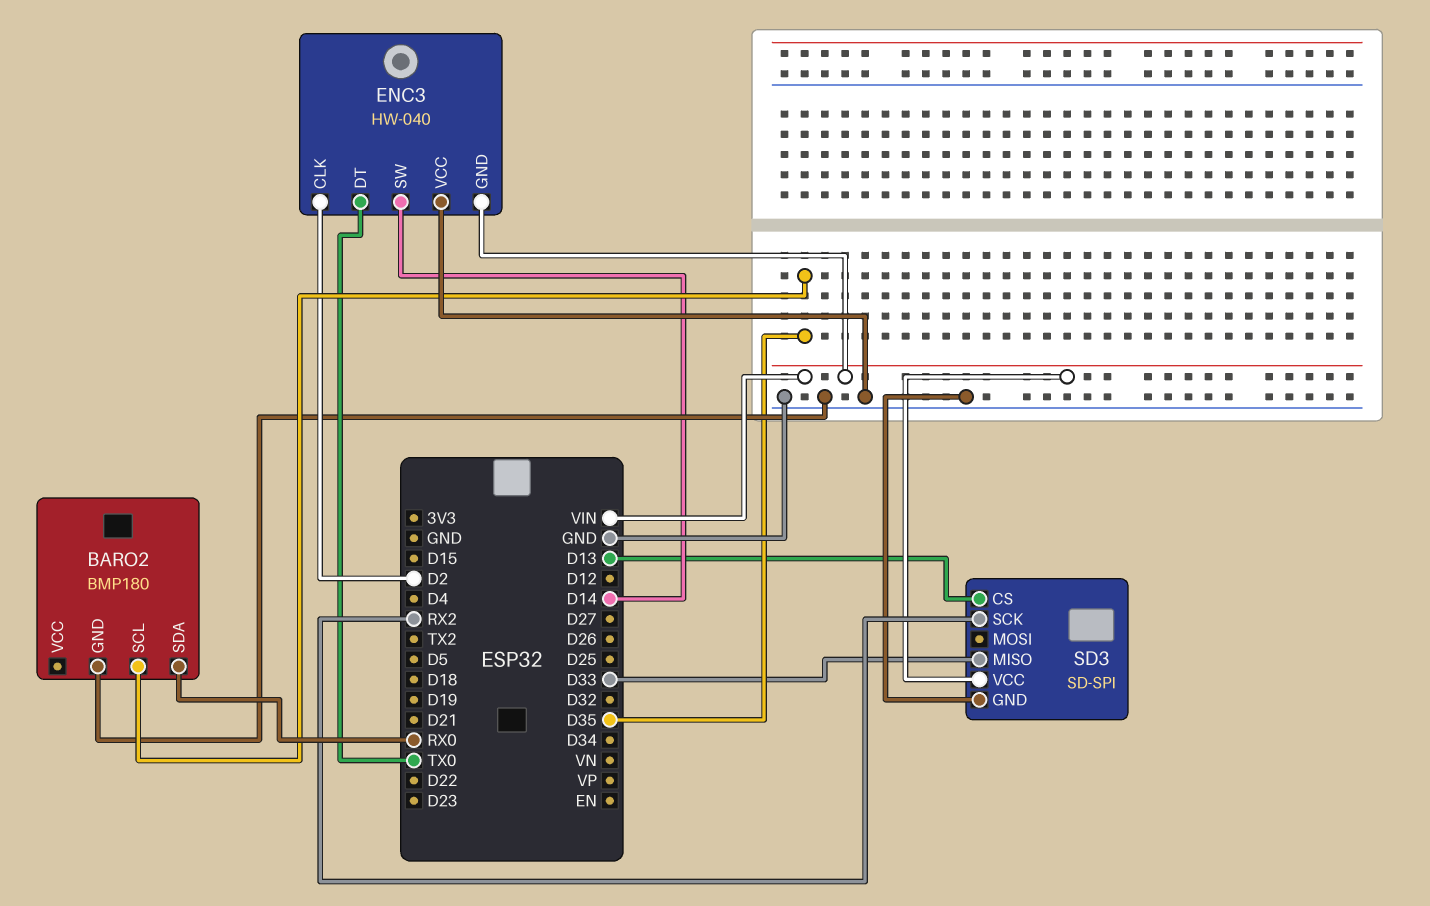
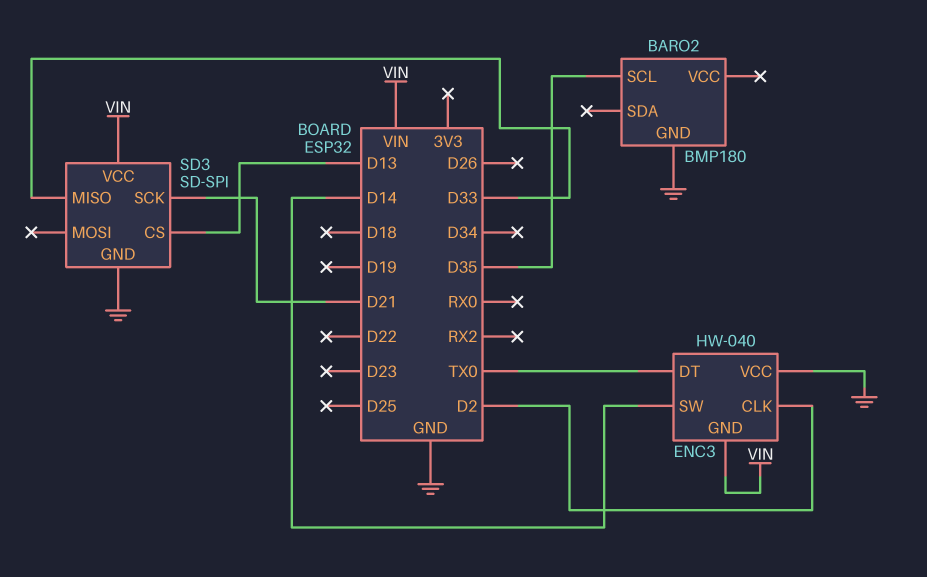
BARO2 pin SDA: RX0 -> none
SD3 pin SCK: RX2 -> D21

